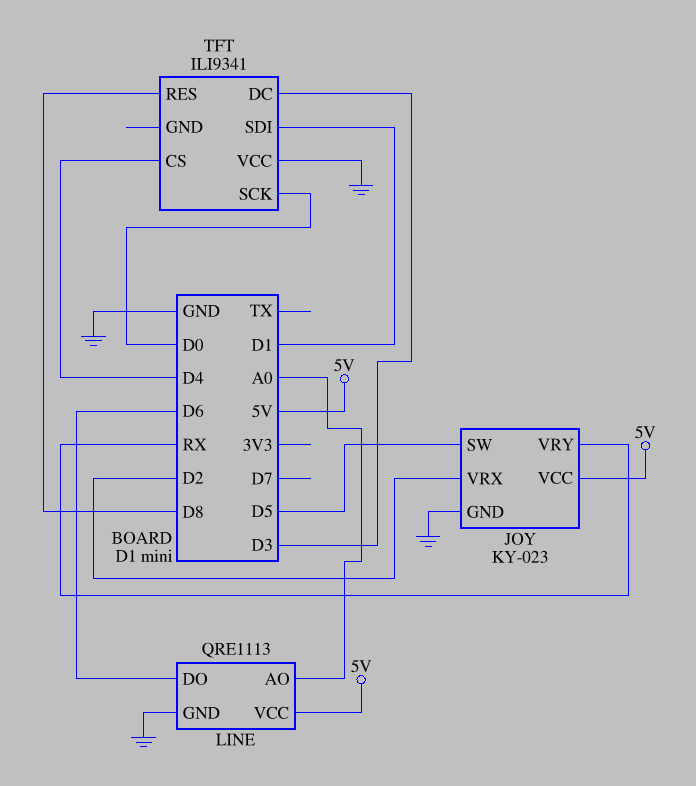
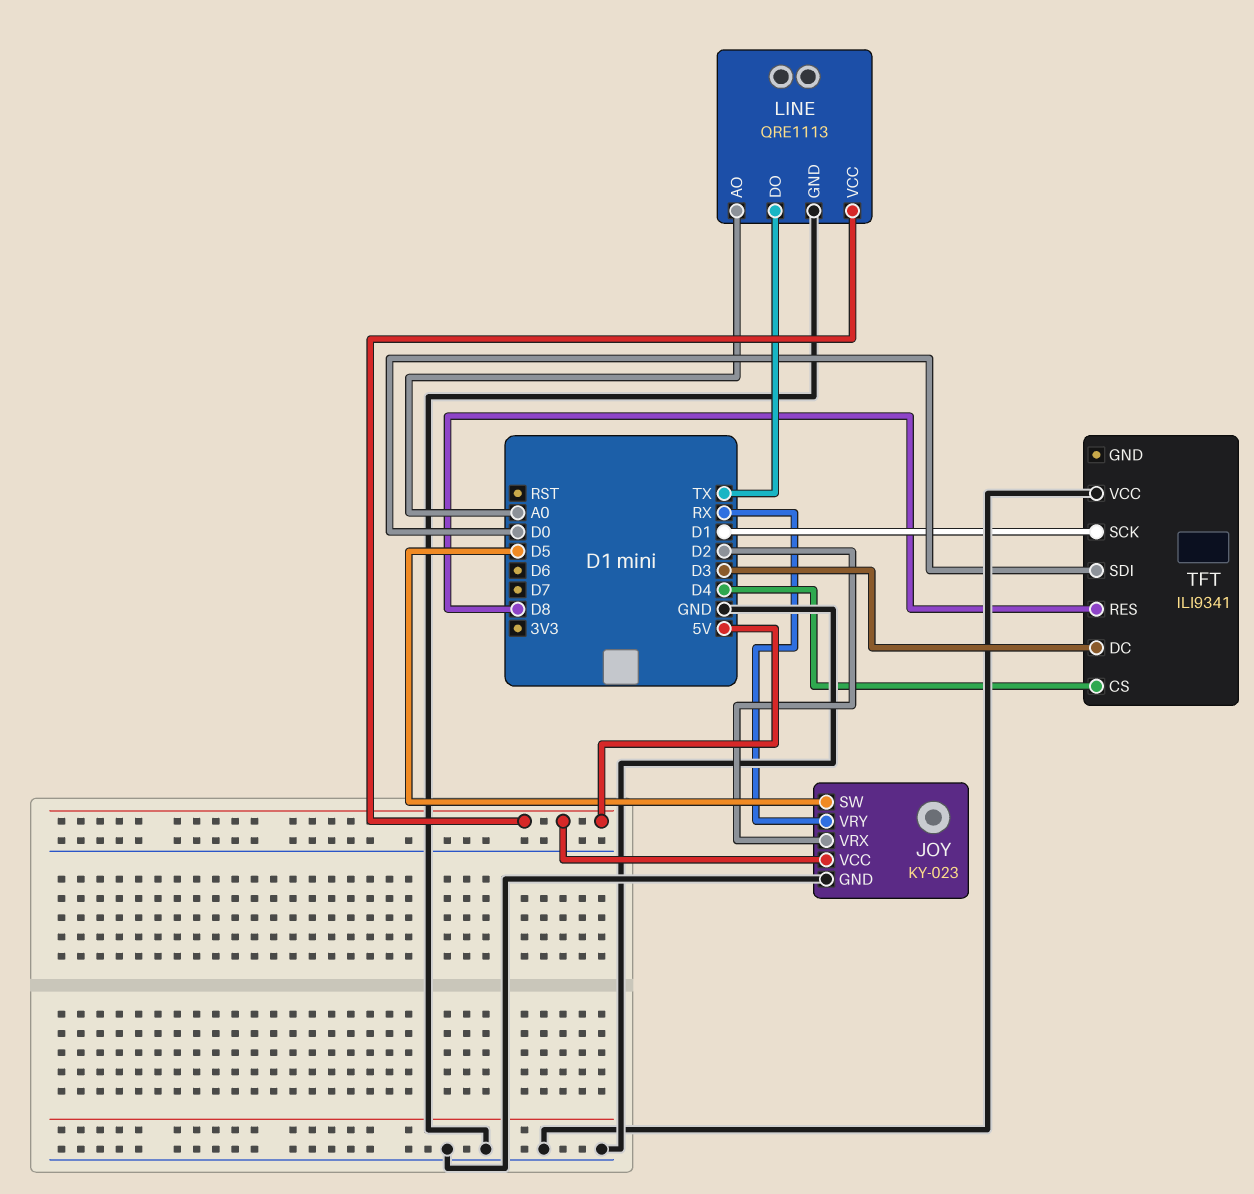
LINE pin DO: D6 -> TX
TFT pin SCK: D0 -> D1
TFT pin SDI: D1 -> D0

